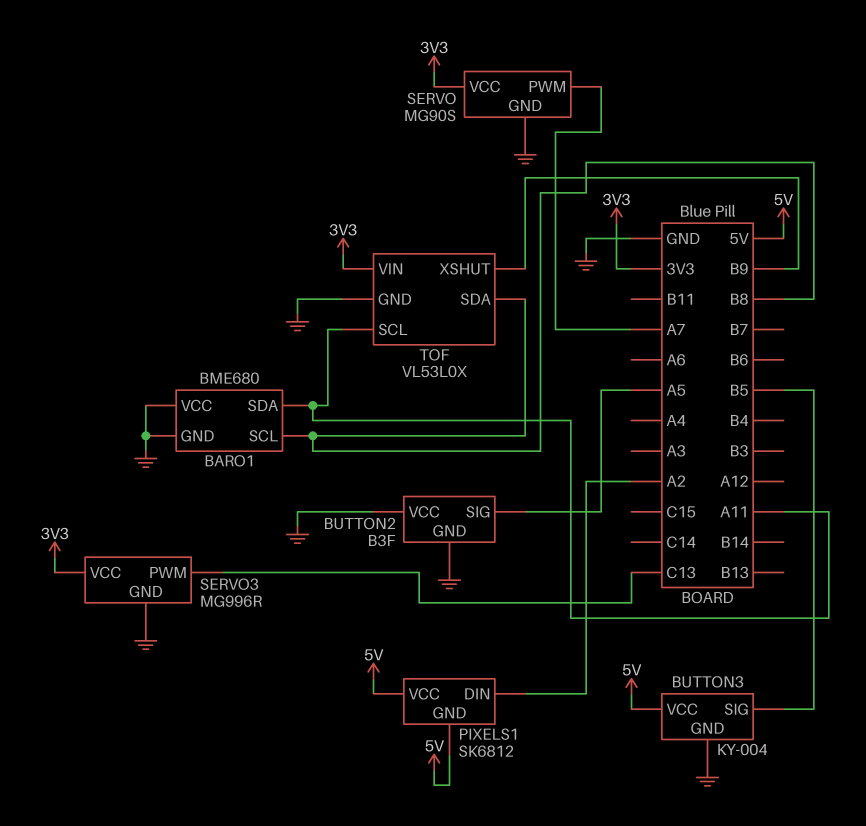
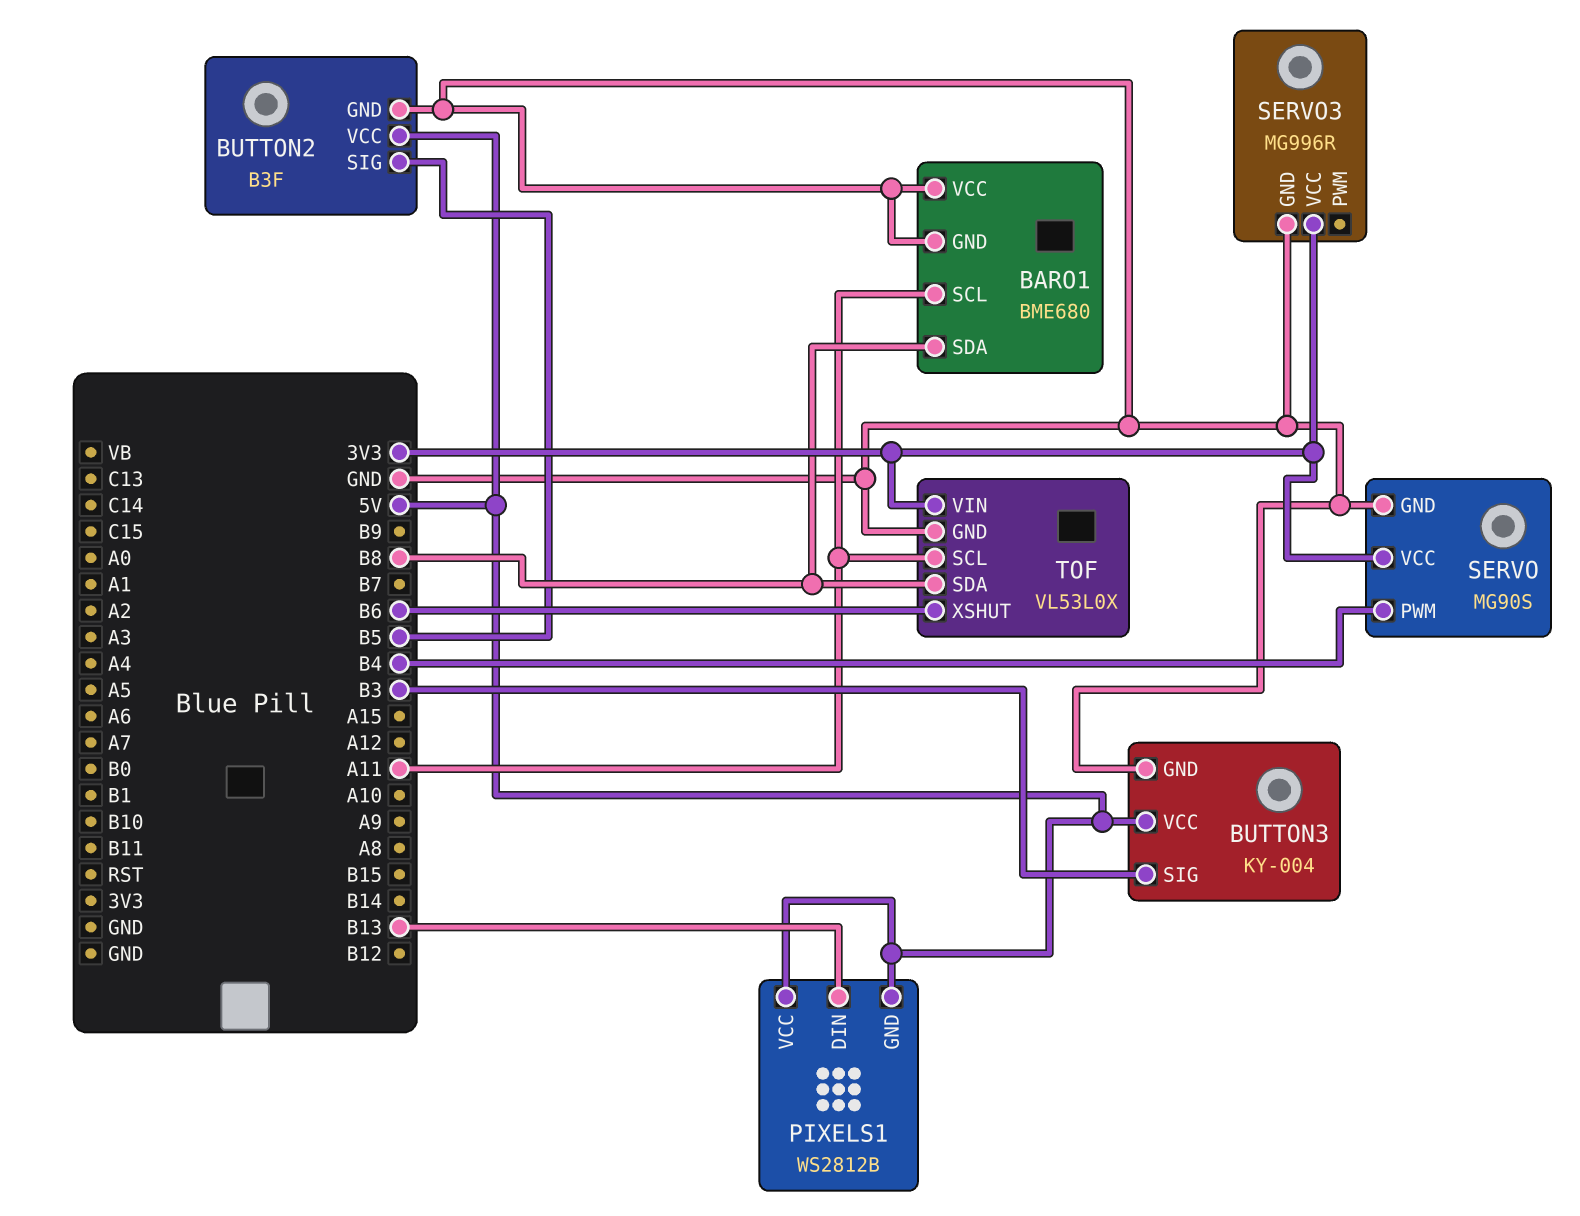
BARO1 pin SCL: B8 -> A11
BARO1 pin SDA: A11 -> B8
BUTTON2 pin SIG: A5 -> B5
BUTTON2 pin VCC: GND -> 5V
BUTTON3 pin SIG: B5 -> B3
PIXELS1: SK6812 -> WS2812B
PIXELS1 pin DIN: A2 -> B13
SERVO pin PWM: A7 -> B4
SERVO3 pin PWM: C13 -> none
TOF pin XSHUT: B9 -> B6

